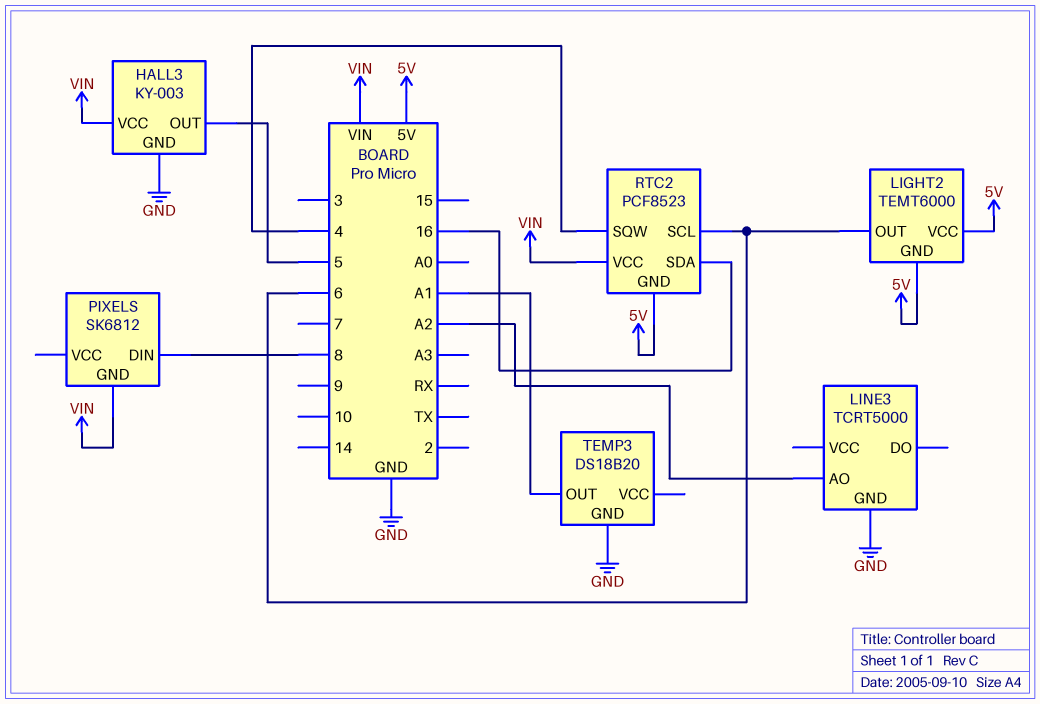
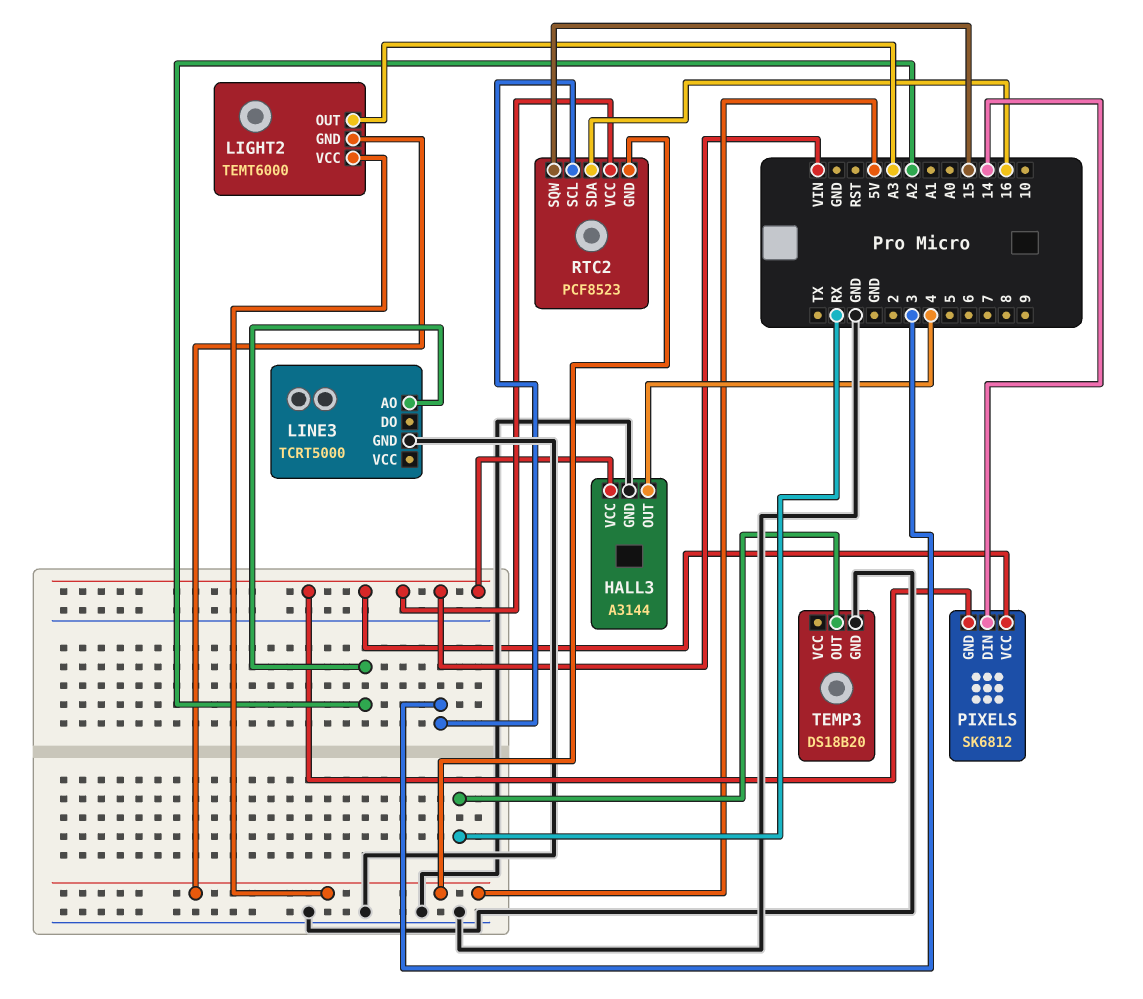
HALL3: KY-003 -> A3144
HALL3 pin OUT: 5 -> 4
LIGHT2 pin OUT: 6 -> A3
PIXELS pin DIN: 8 -> 14
PIXELS pin VCC: none -> VIN
RTC2 pin SCL: 6 -> 3
RTC2 pin SQW: 4 -> 15
TEMP3 pin OUT: A1 -> RX

